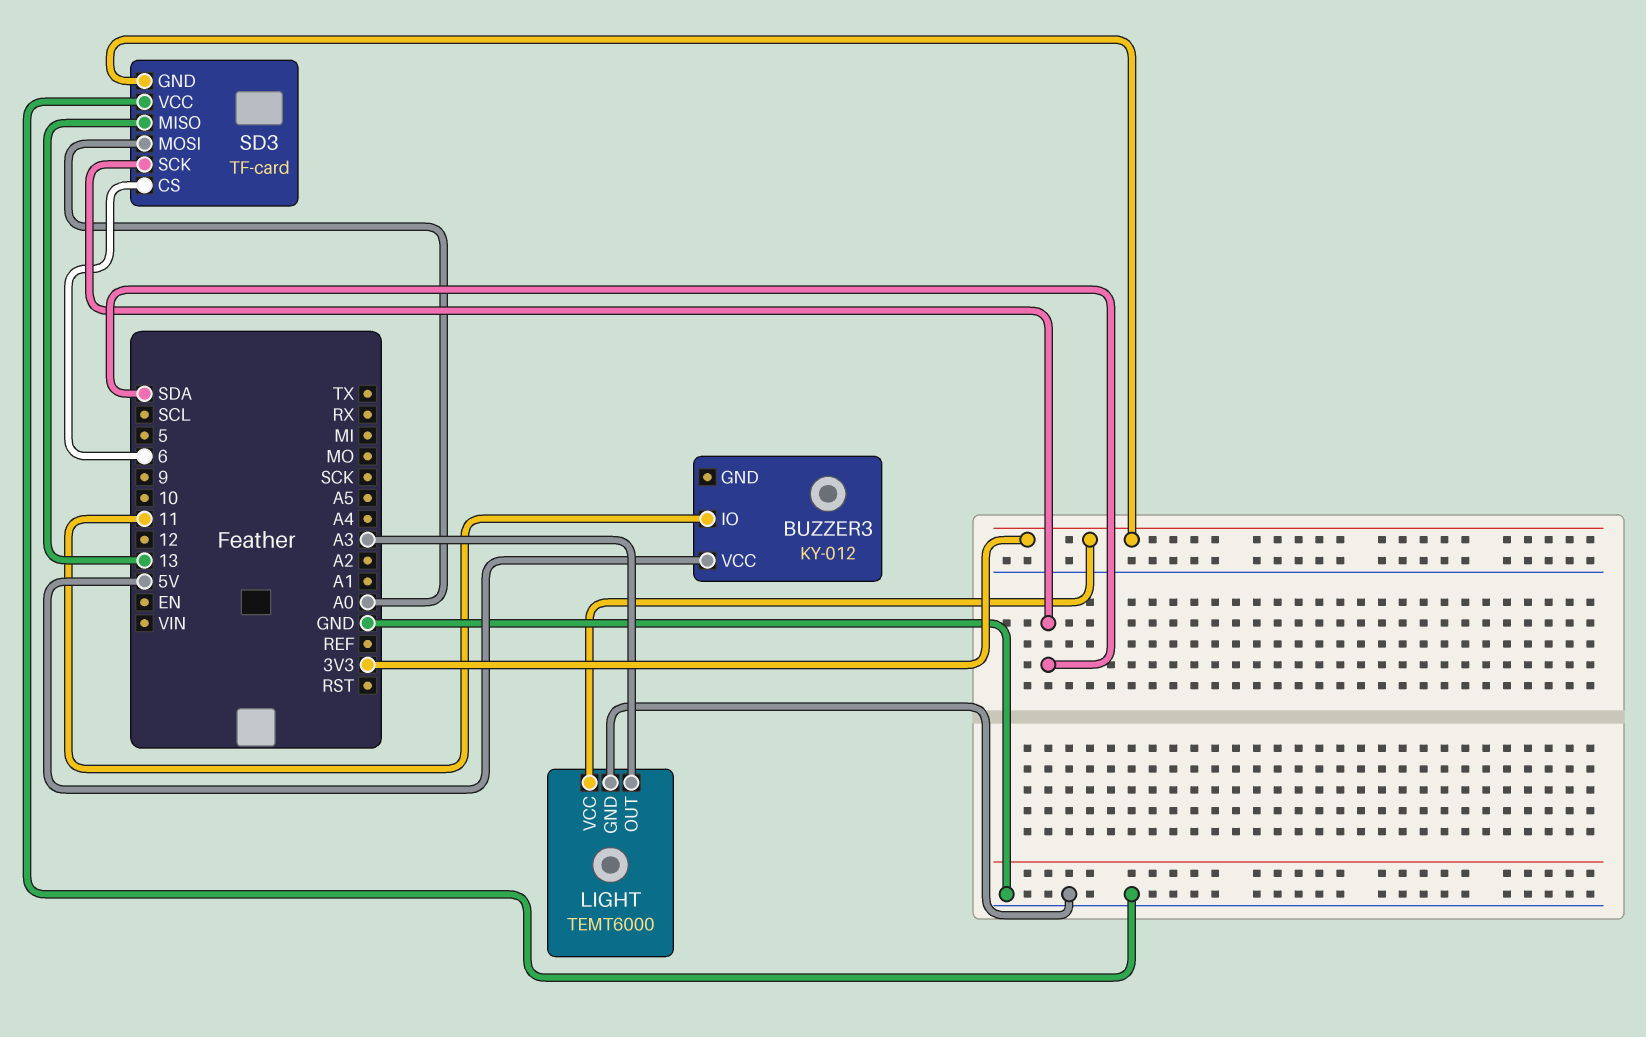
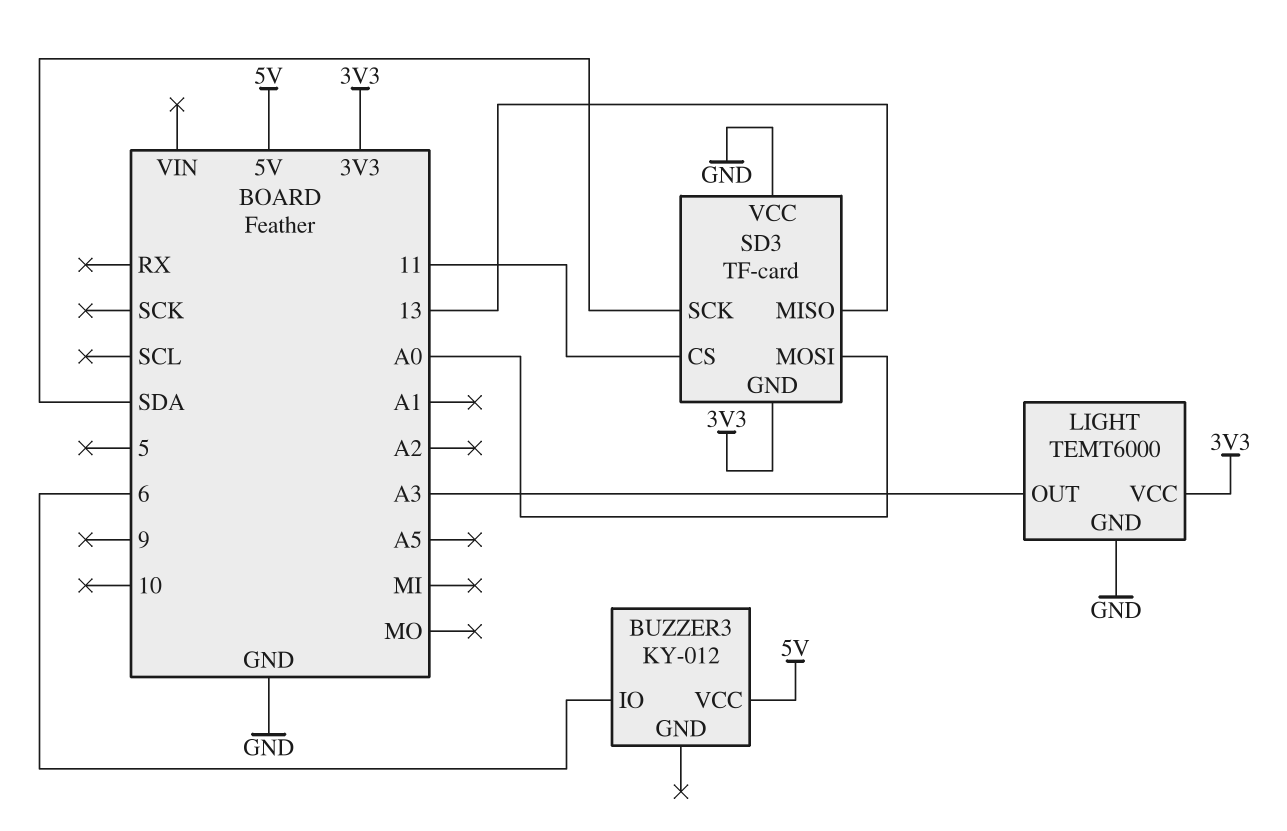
BUZZER3 pin IO: 11 -> 6
SD3 pin CS: 6 -> 11

